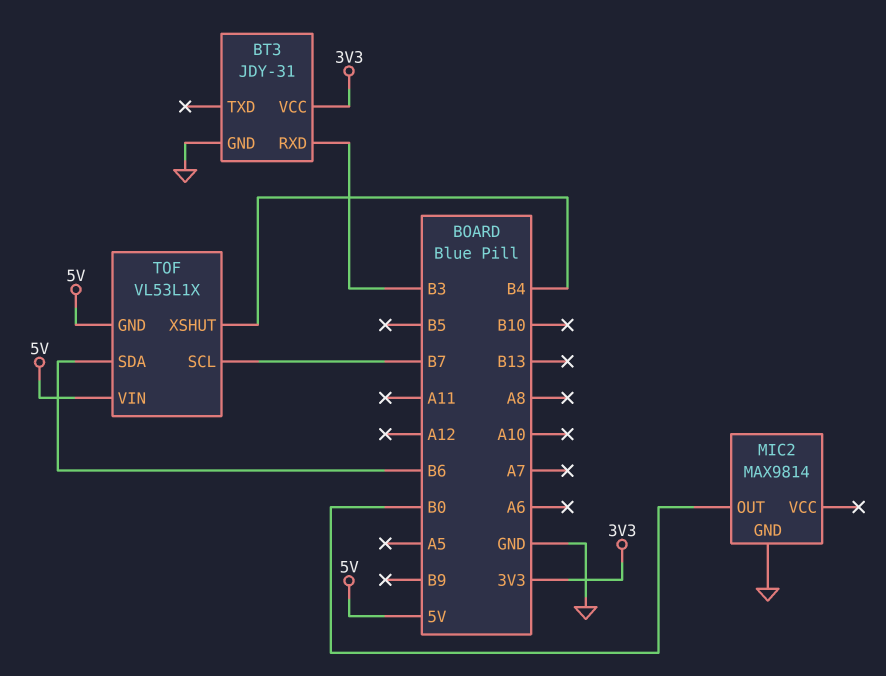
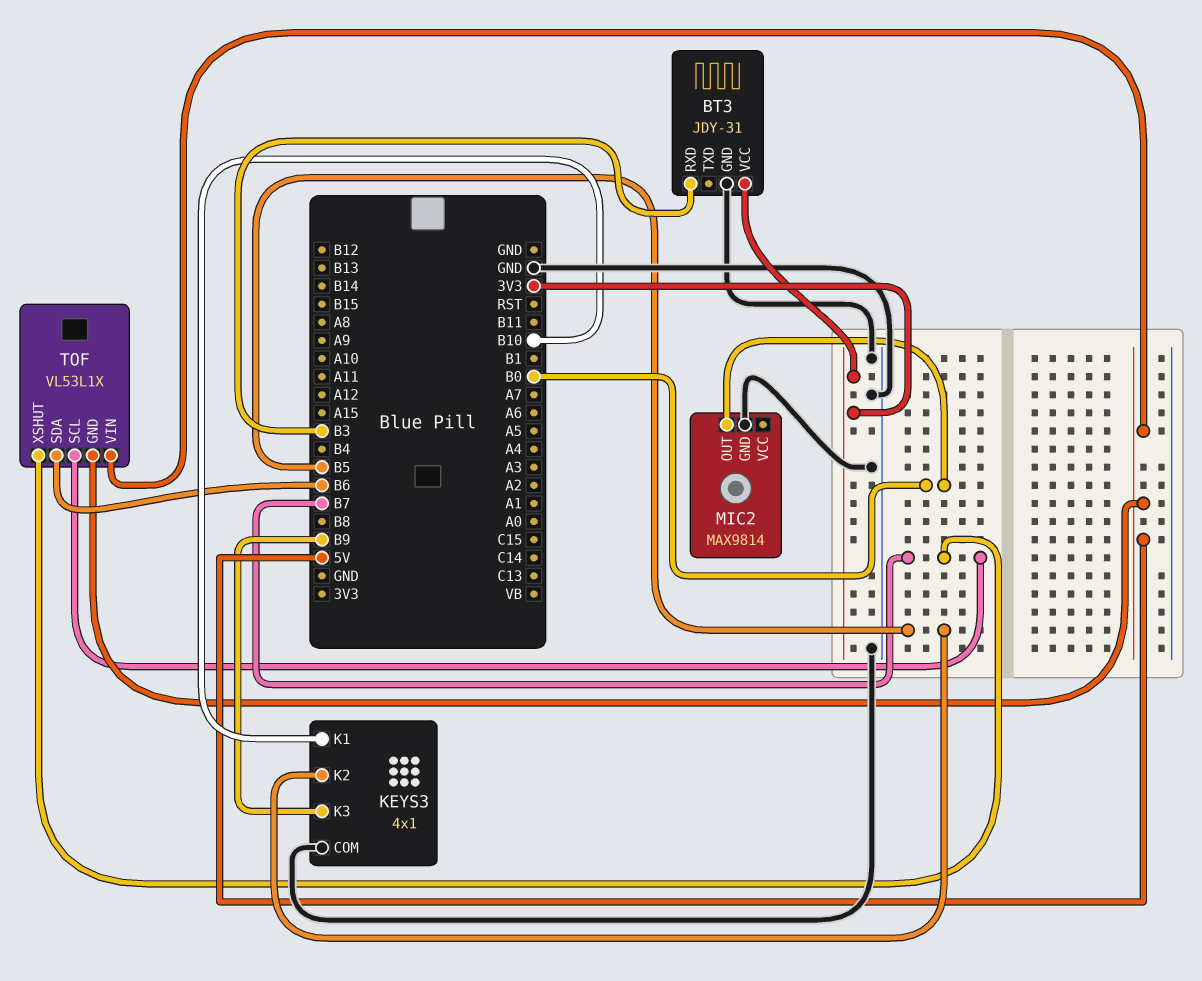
KEYS3: none -> 4x1
KEYS3 pin COM: none -> GND
KEYS3 pin K1: none -> B10
KEYS3 pin K2: none -> B5
KEYS3 pin K3: none -> B9
TOF pin XSHUT: B4 -> B7

